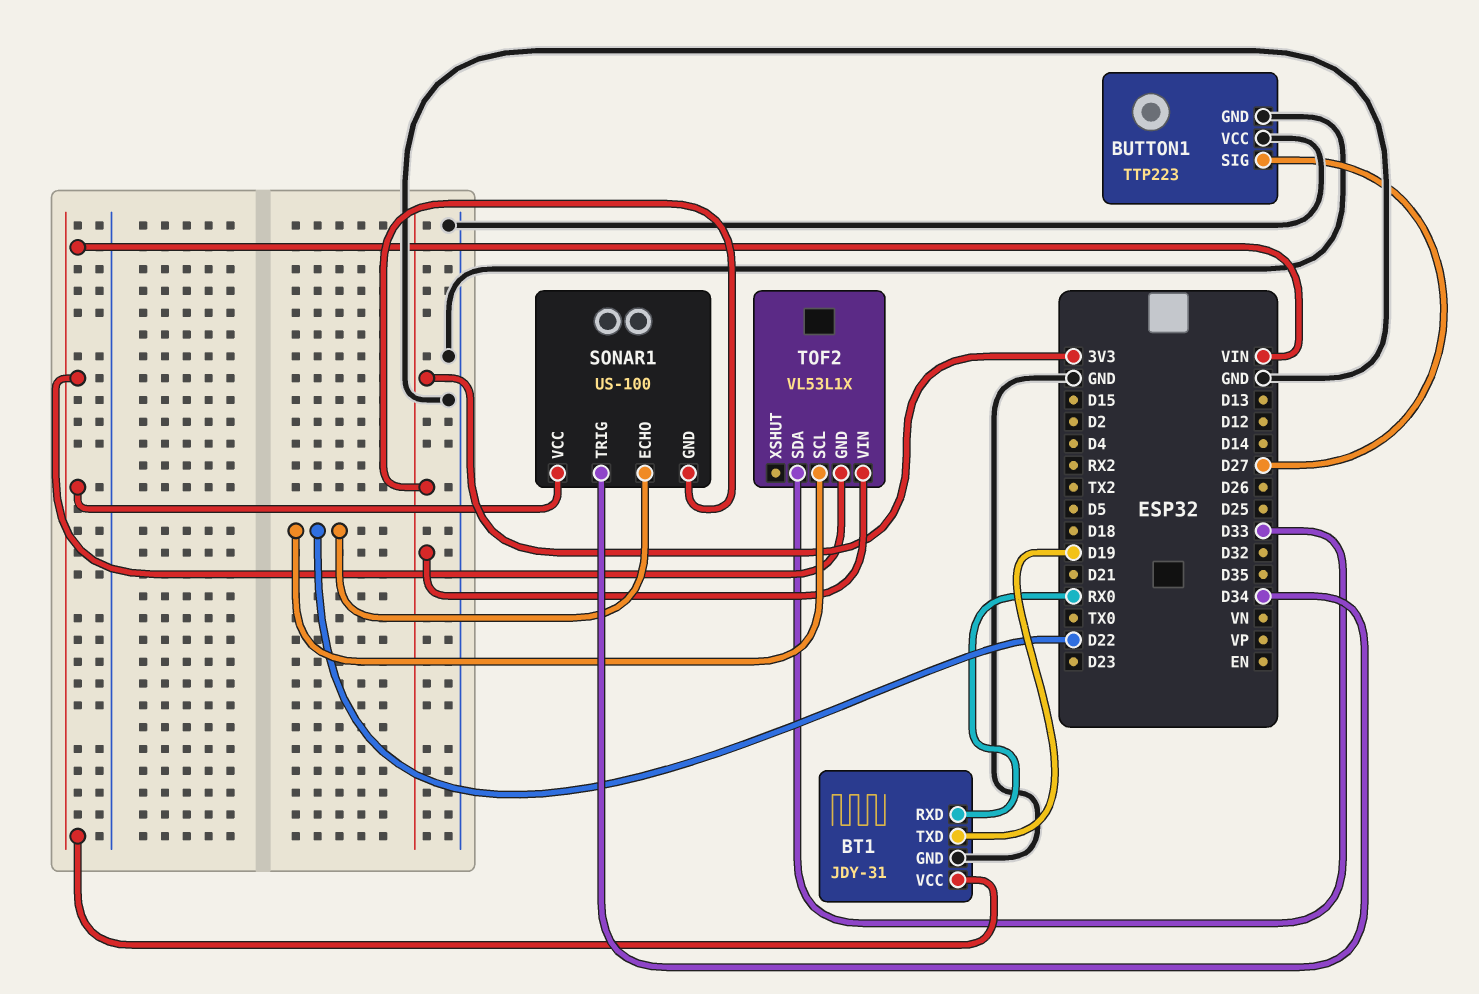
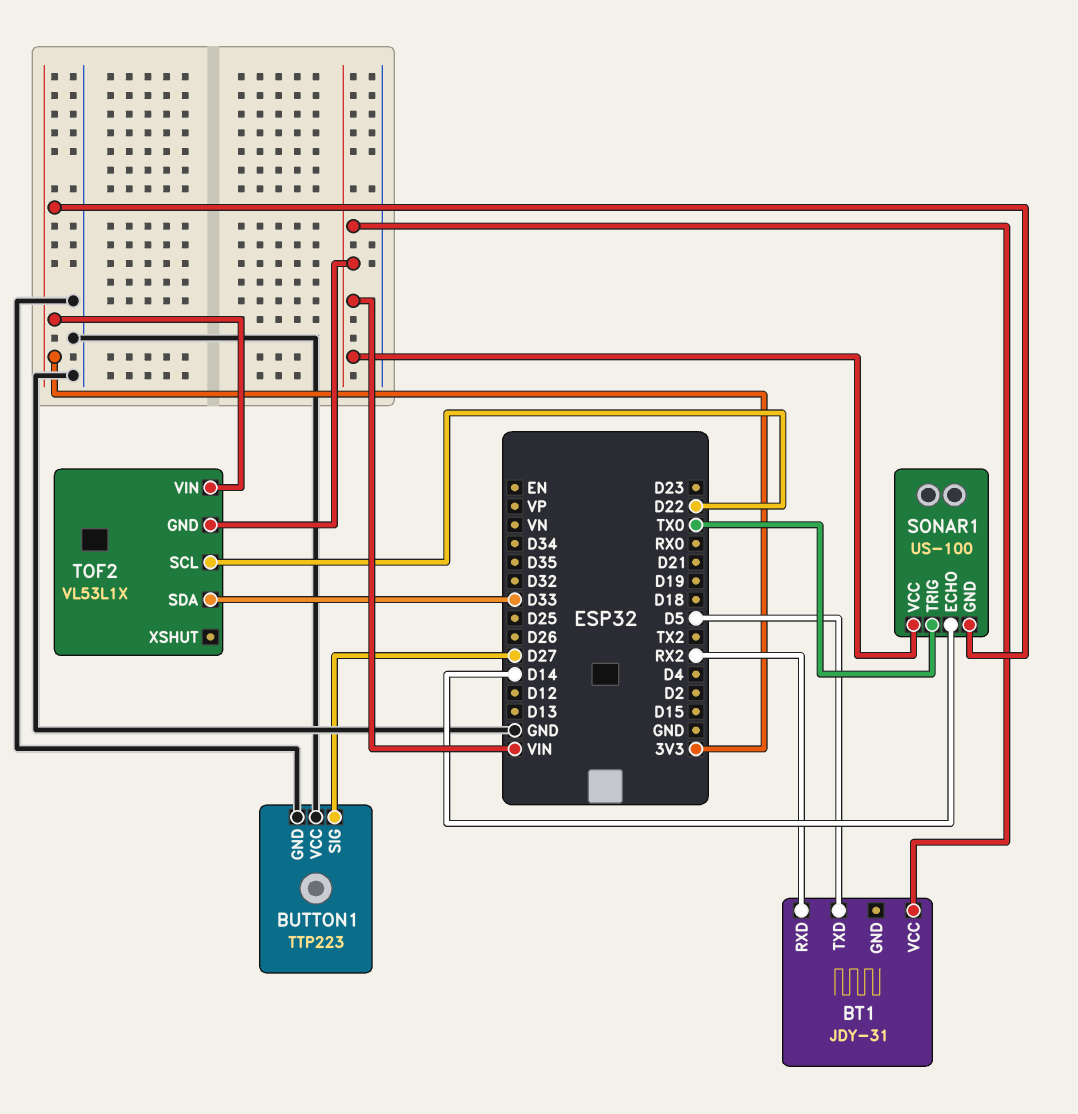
BT1 pin GND: GND -> none
BT1 pin RXD: RX0 -> RX2
BT1 pin TXD: D19 -> D5
SONAR1 pin ECHO: D22 -> D14
SONAR1 pin TRIG: D34 -> TX0

